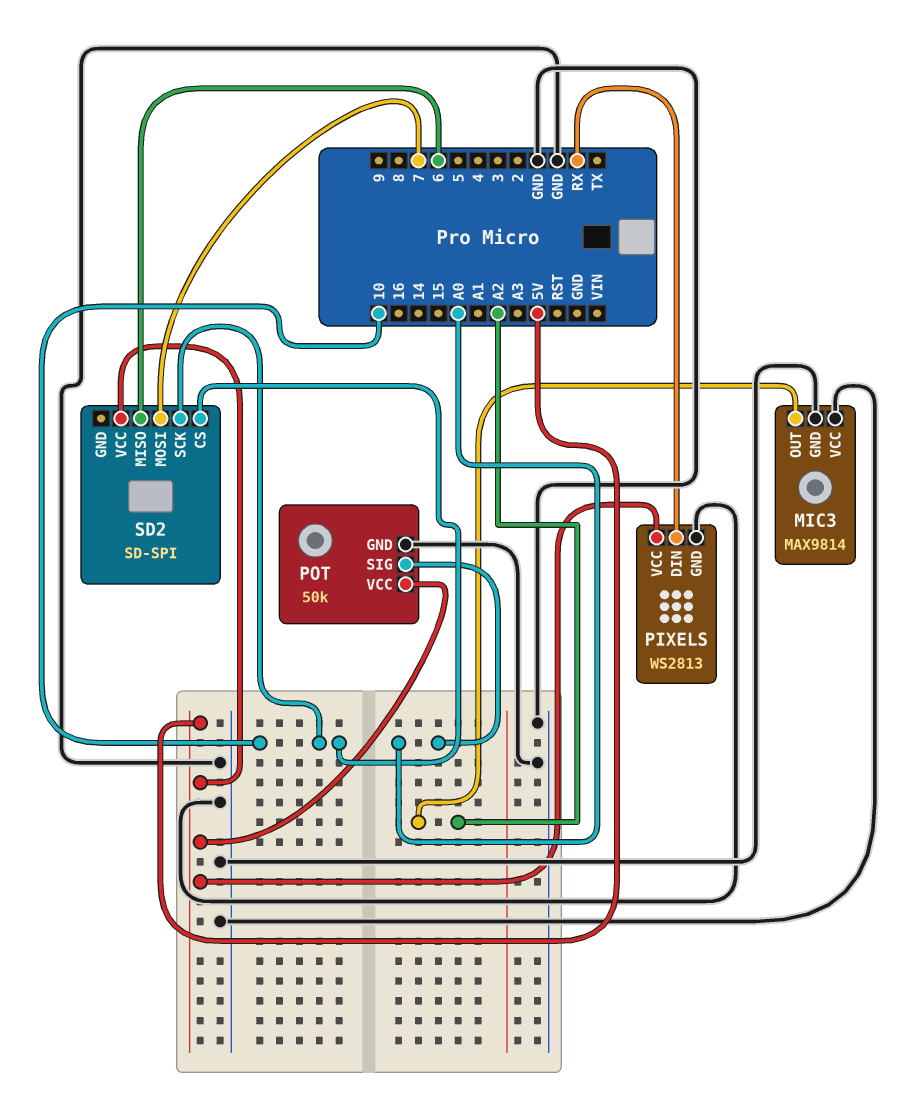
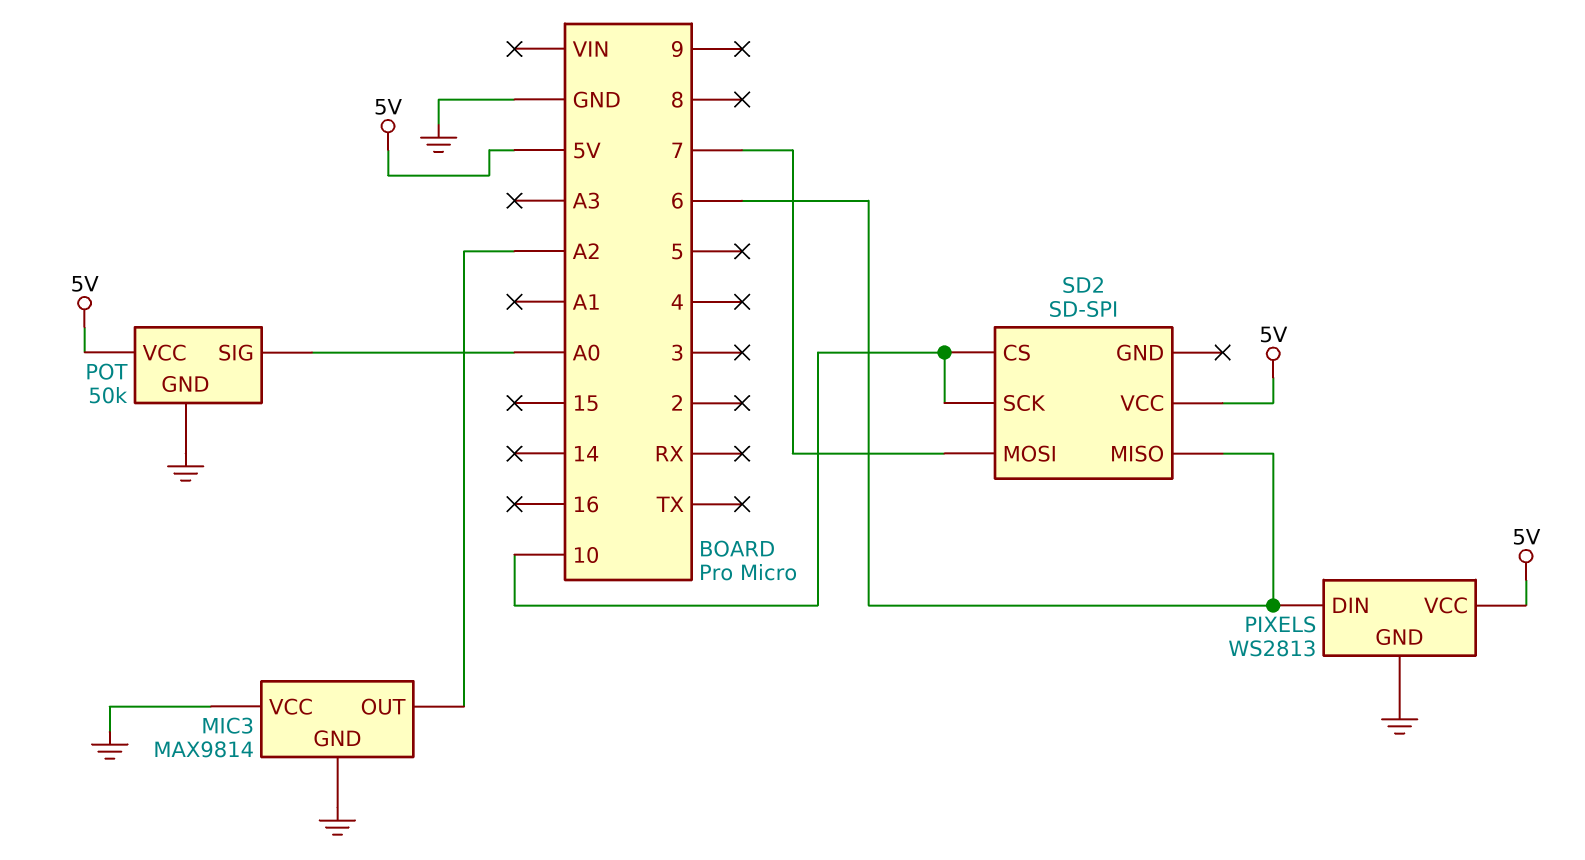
PIXELS pin DIN: RX -> 6

